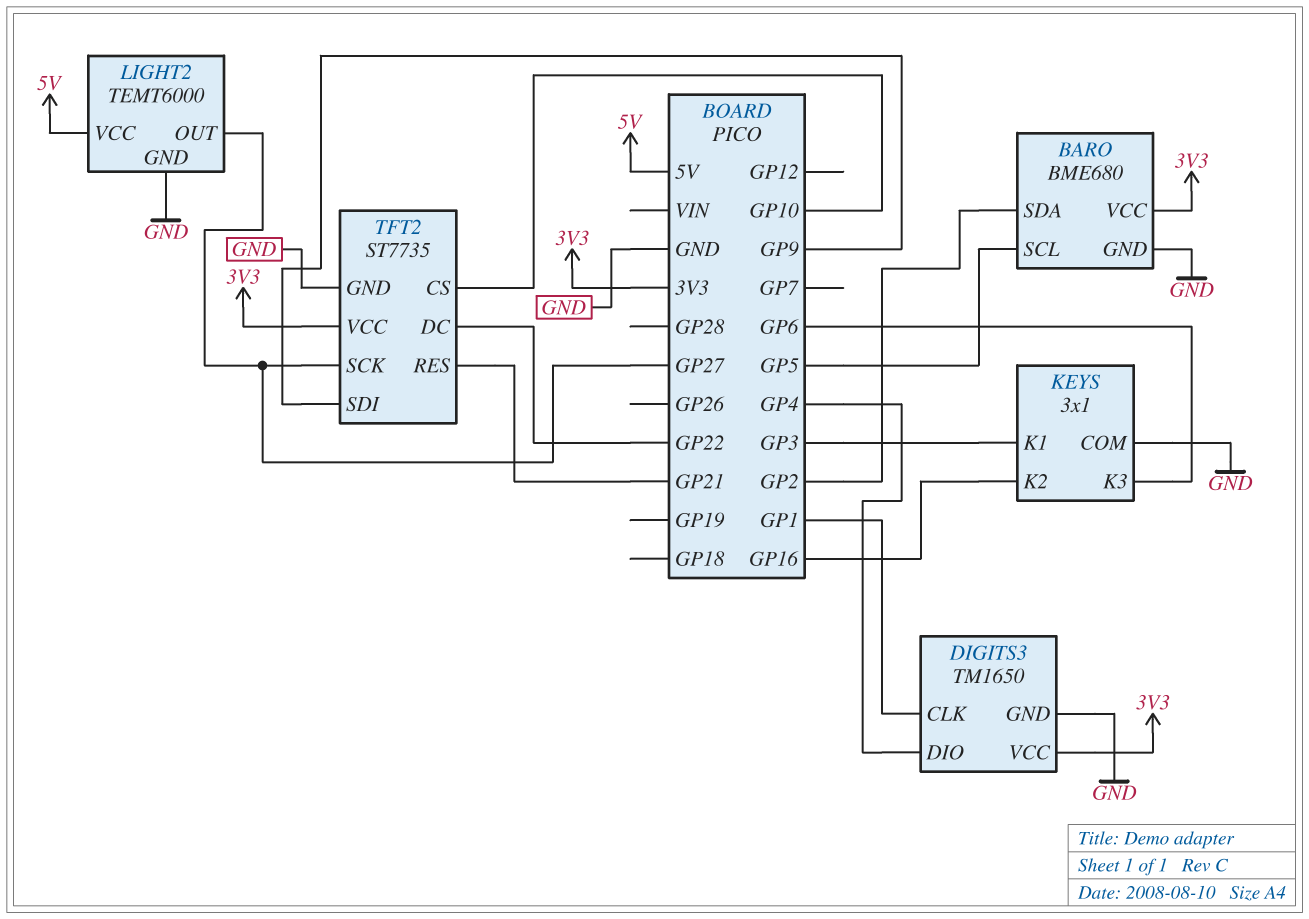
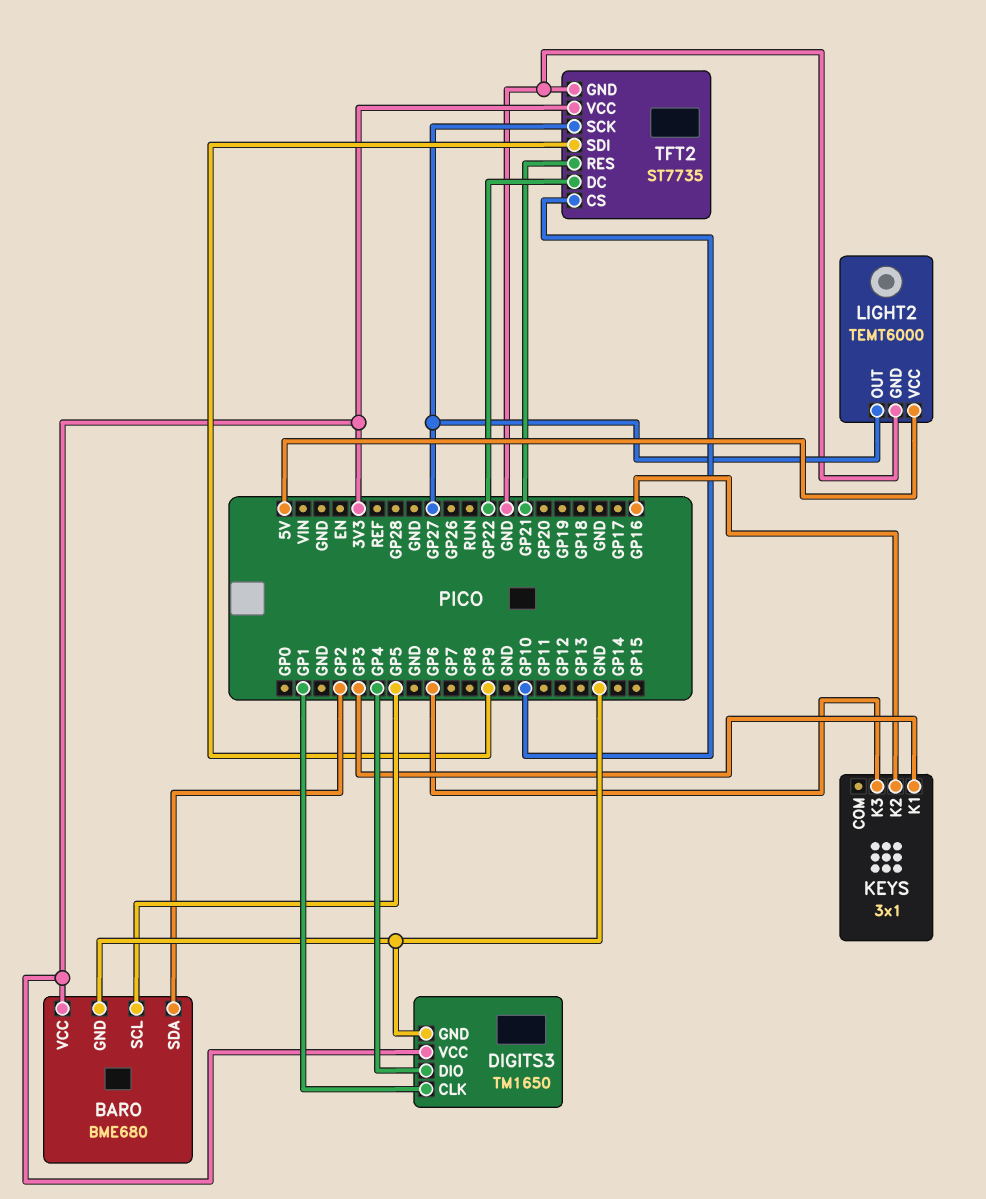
KEYS pin COM: GND -> none

